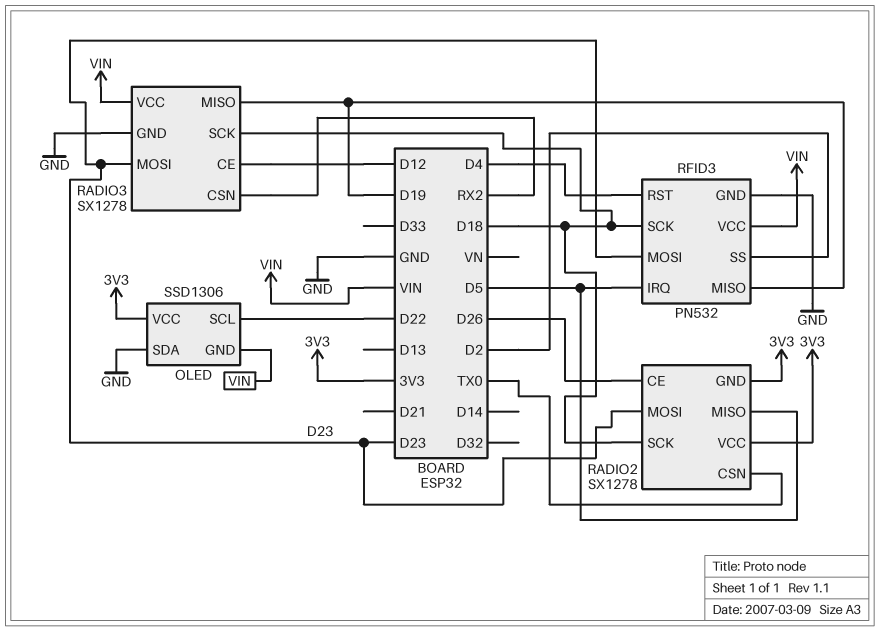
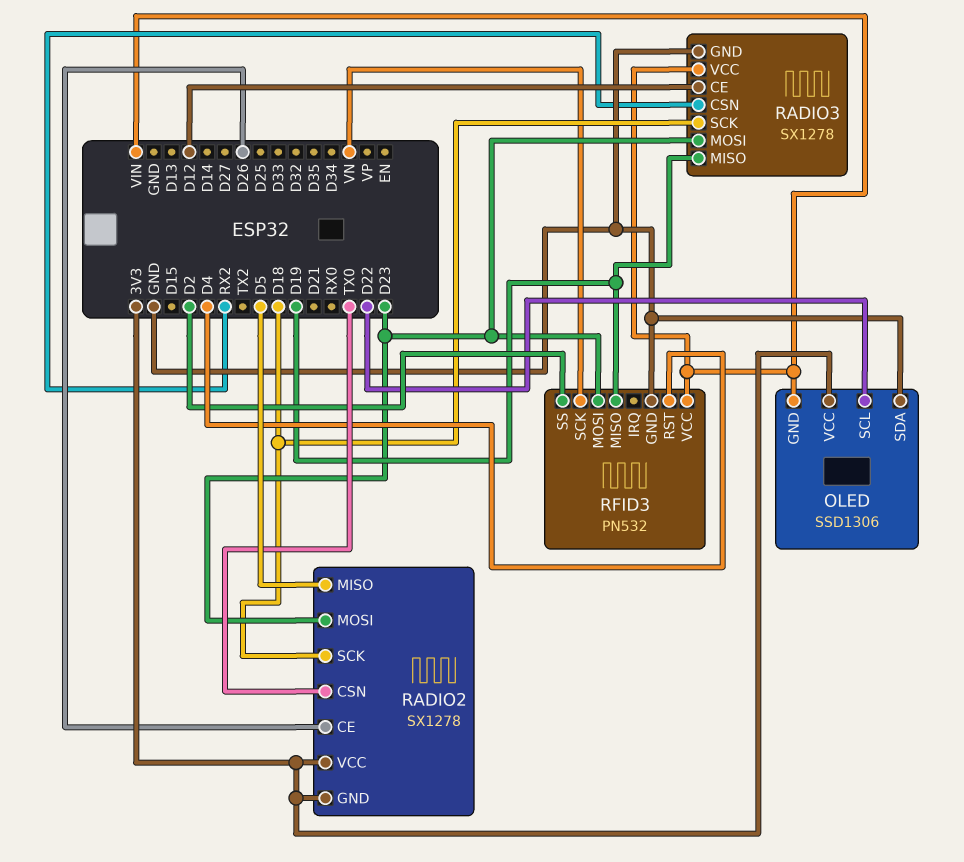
RFID3 pin IRQ: D5 -> none
RFID3 pin SCK: D18 -> VN

